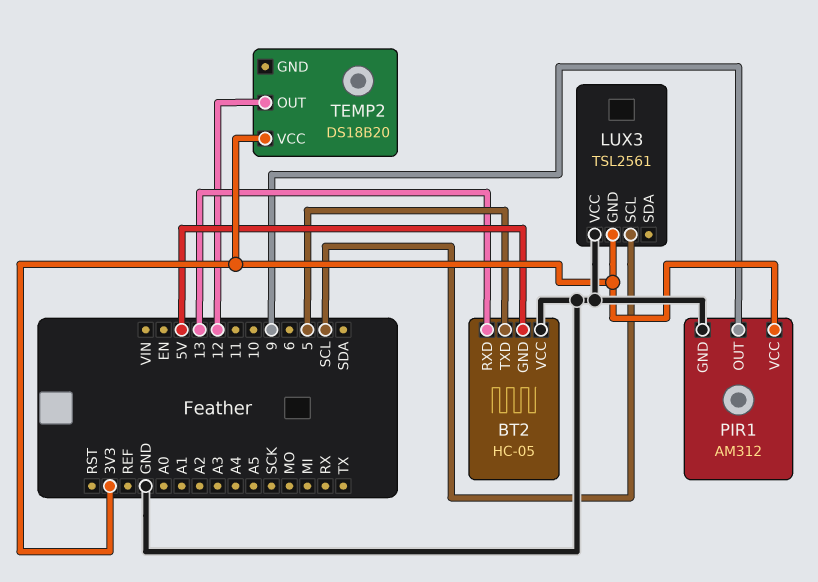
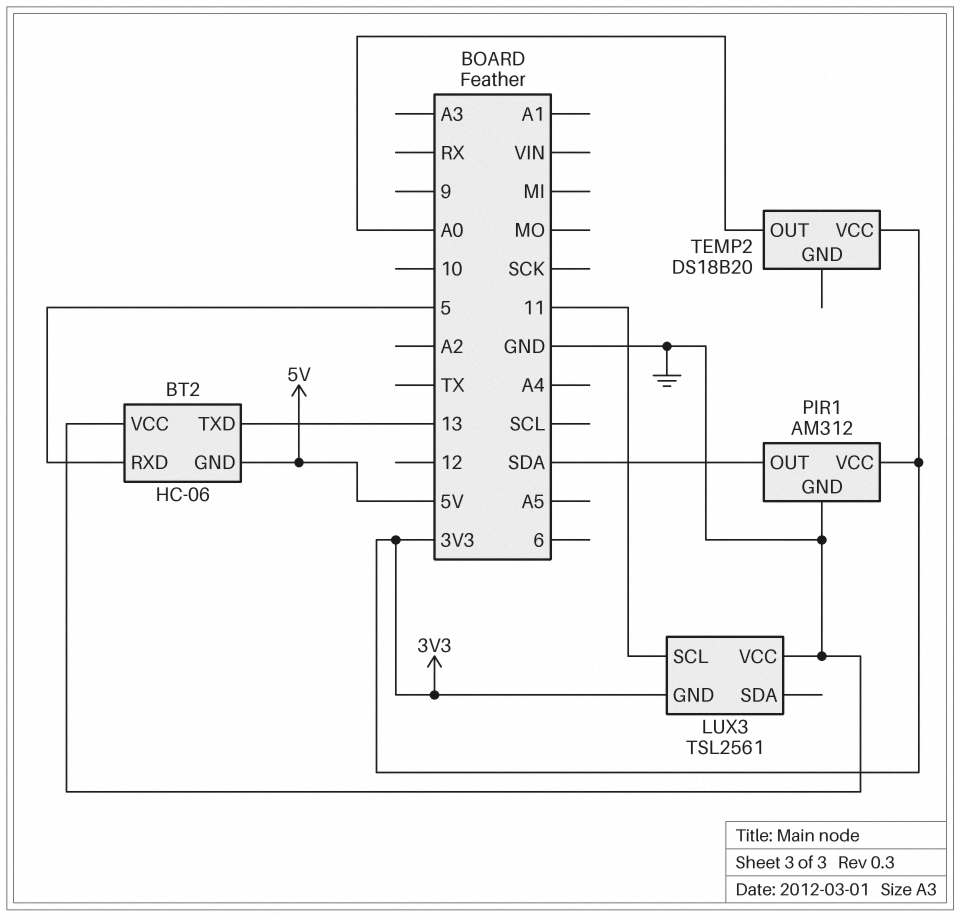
BT2: HC-05 -> HC-06
BT2 pin RXD: 13 -> 5
BT2 pin TXD: 5 -> 13
LUX3 pin SCL: SCL -> 11
PIR1 pin OUT: 9 -> SDA
TEMP2 pin OUT: 12 -> A0

